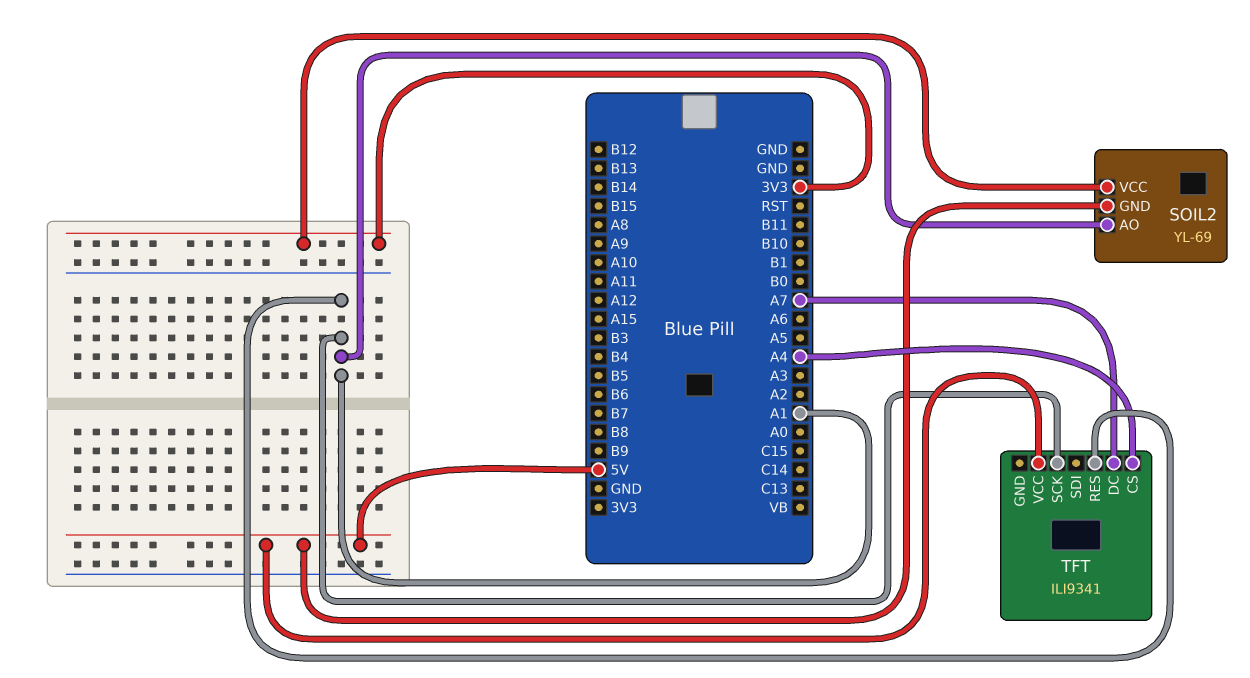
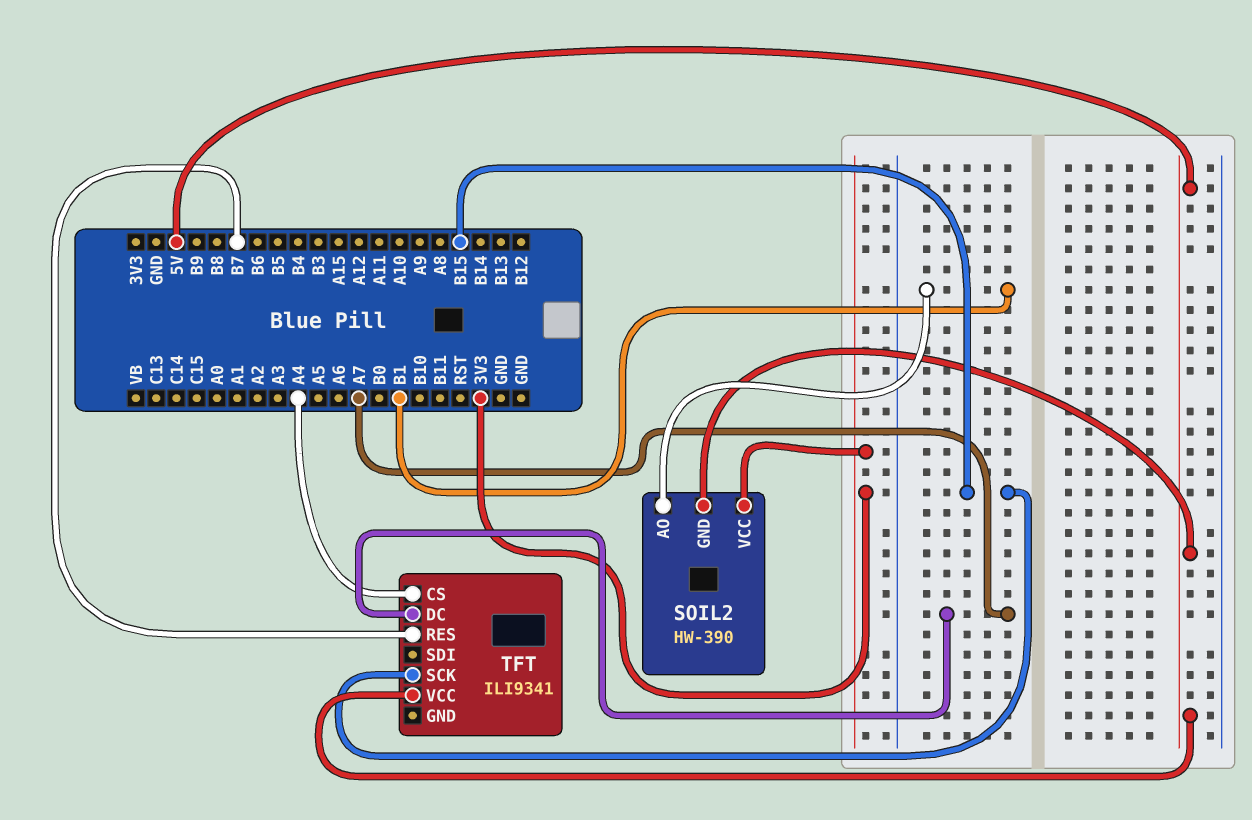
SOIL2: YL-69 -> HW-390
SOIL2 pin AO: A1 -> B1
TFT pin RES: A1 -> B7
TFT pin SCK: A1 -> B15

